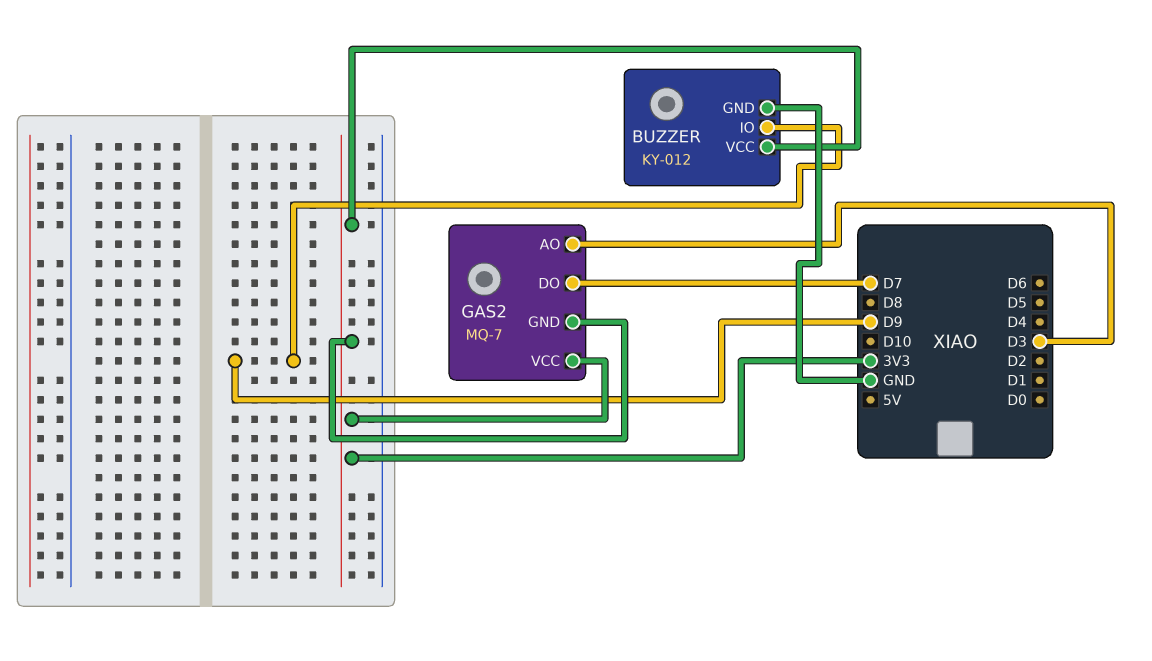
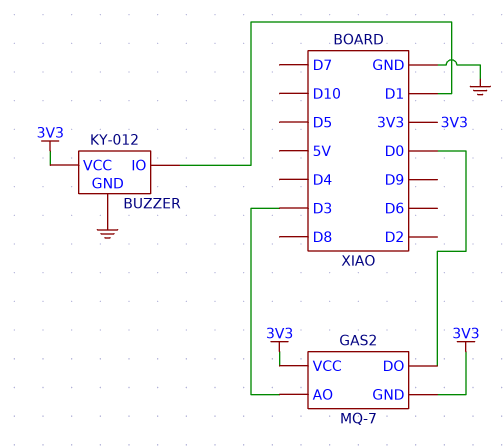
BUZZER pin IO: D9 -> D1
GAS2 pin DO: D7 -> D0

